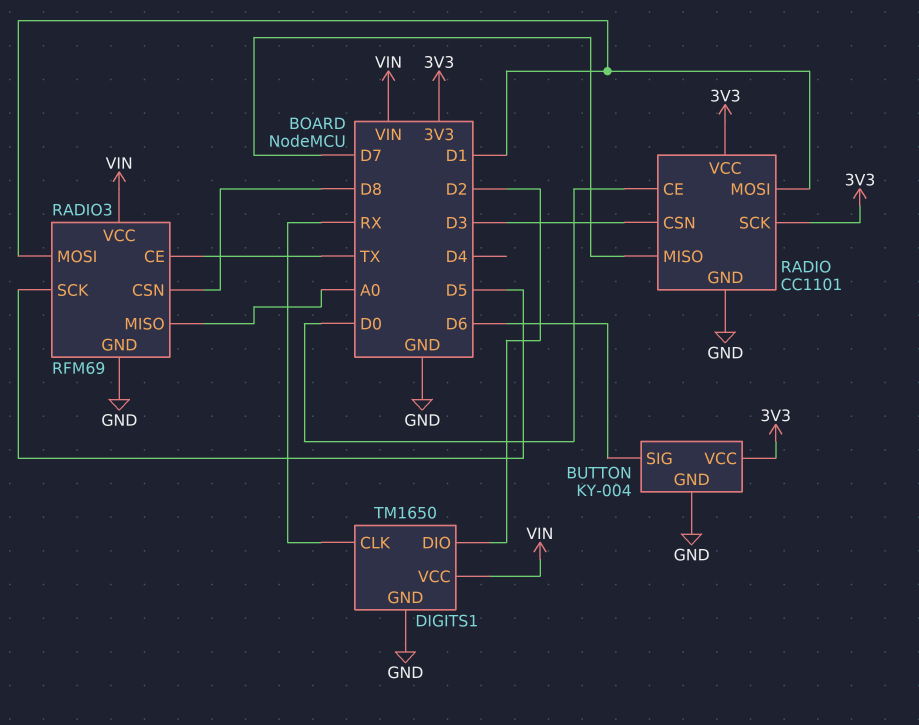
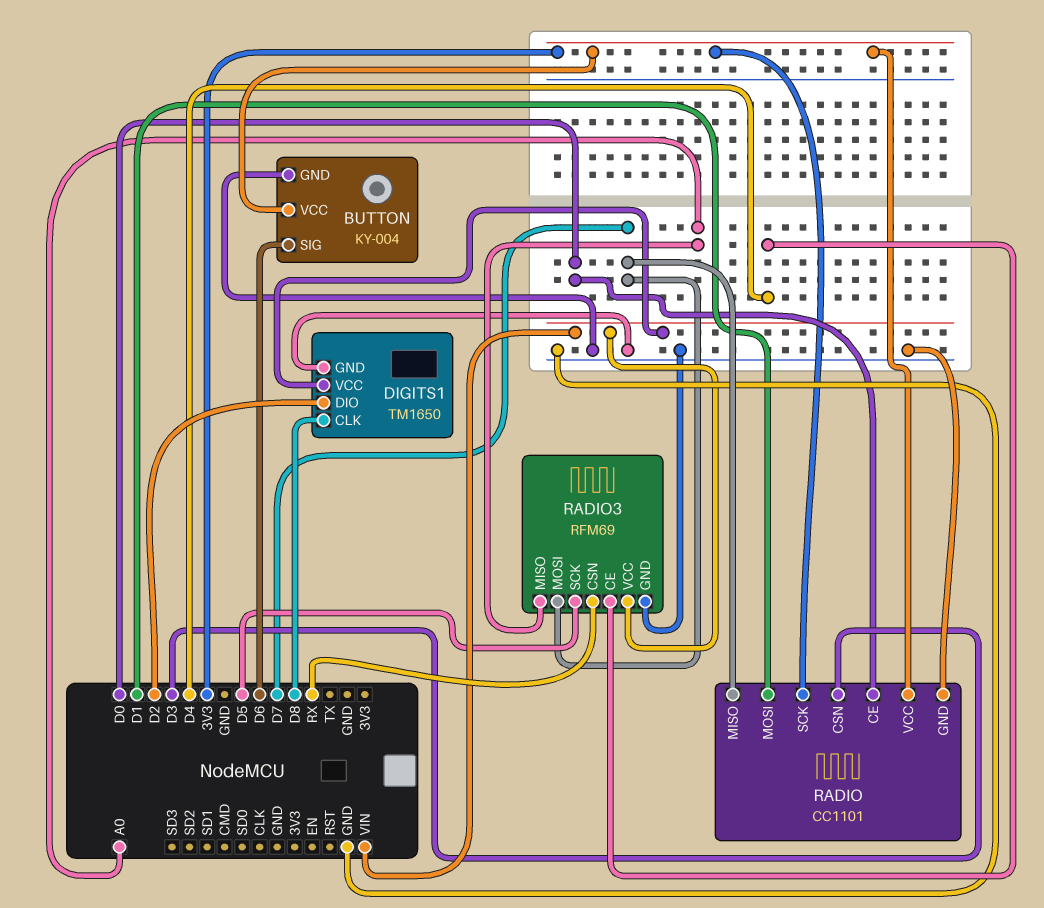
DIGITS1 pin CLK: RX -> D8
RADIO3 pin CE: TX -> D4
RADIO3 pin CSN: D8 -> RX
RADIO3 pin MOSI: D1 -> D7

